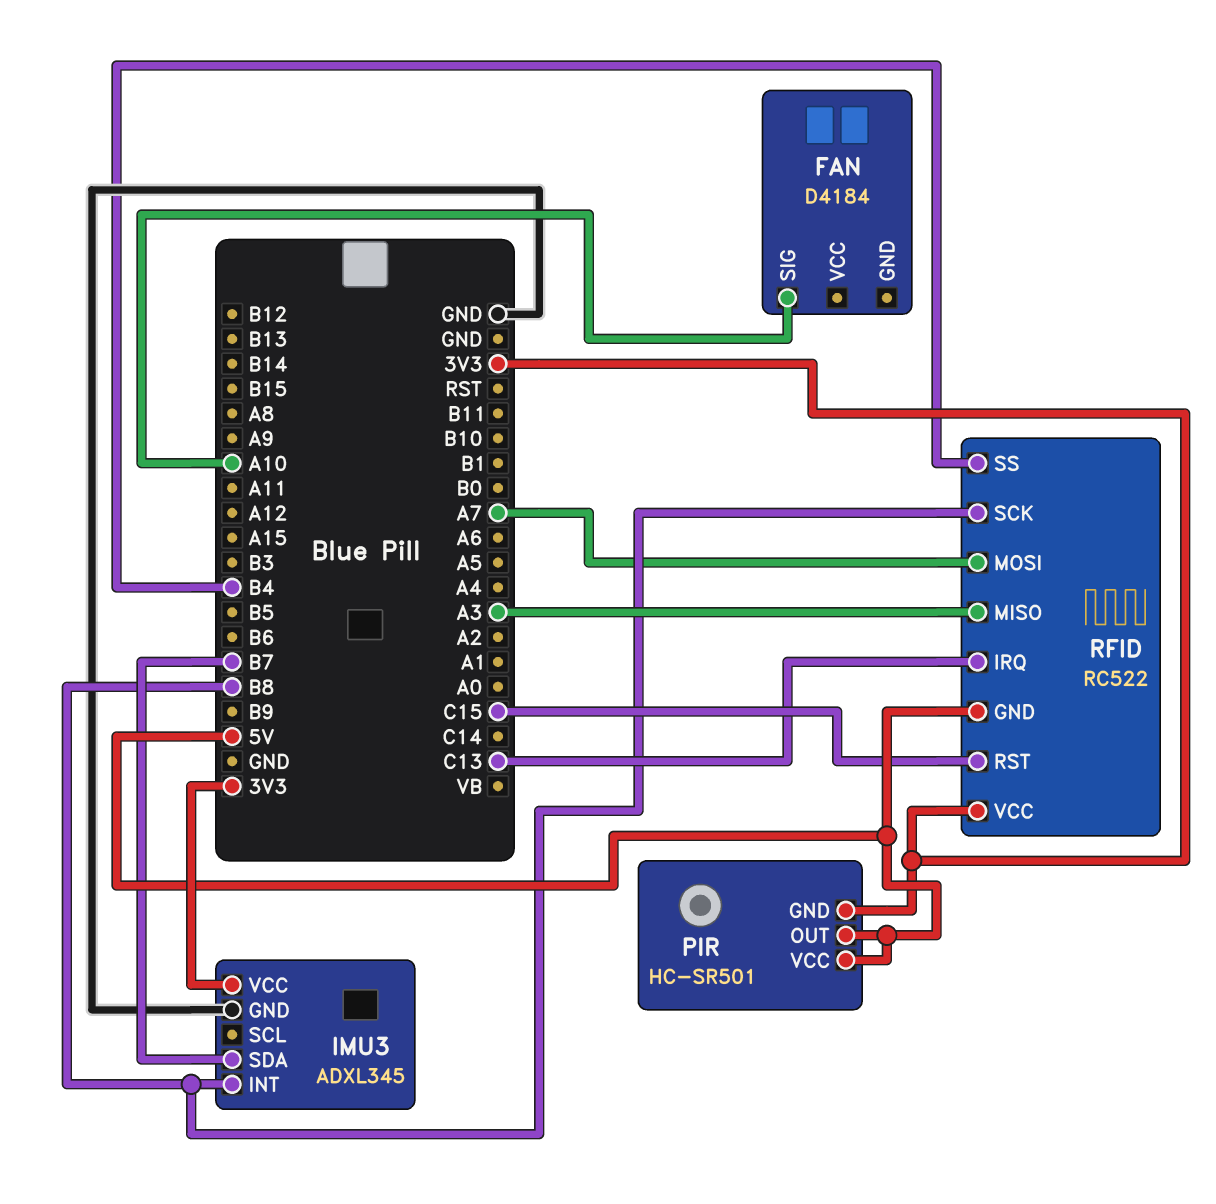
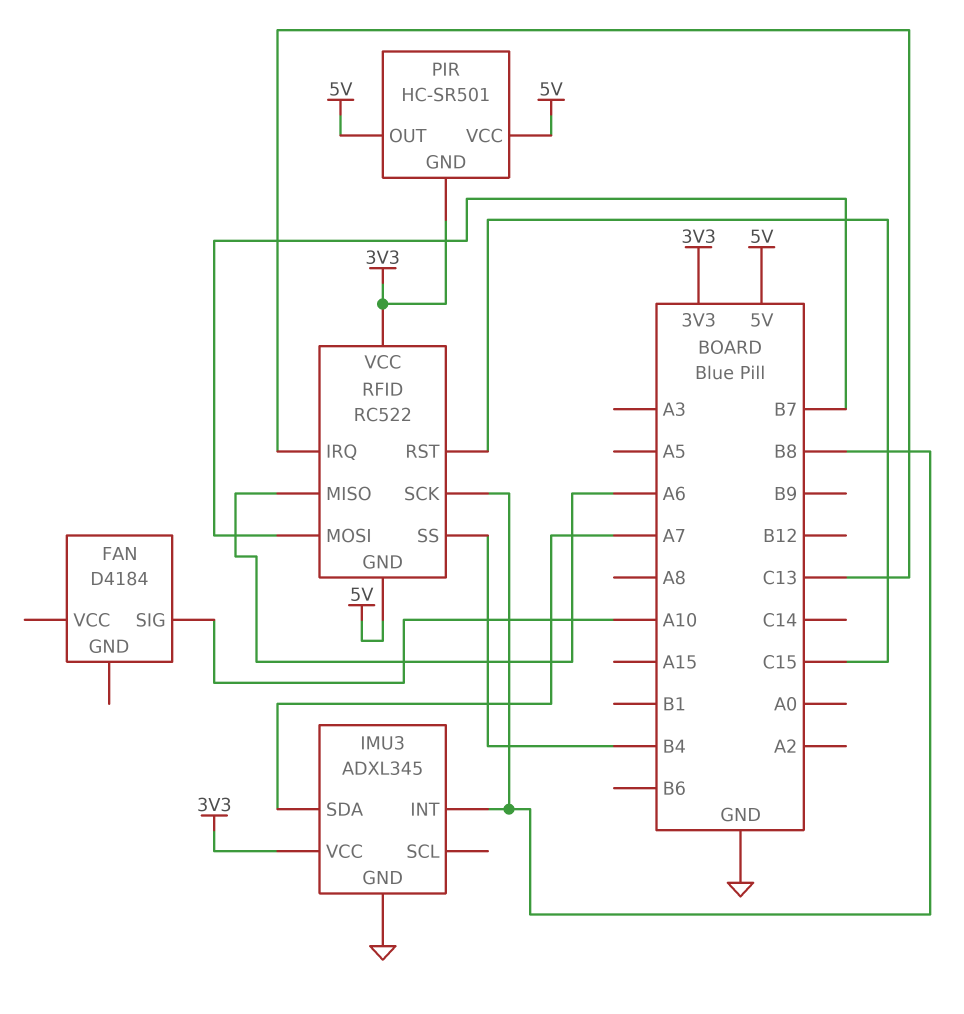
IMU3 pin SDA: B7 -> A7
RFID pin MISO: A3 -> A6
RFID pin MOSI: A7 -> B7

